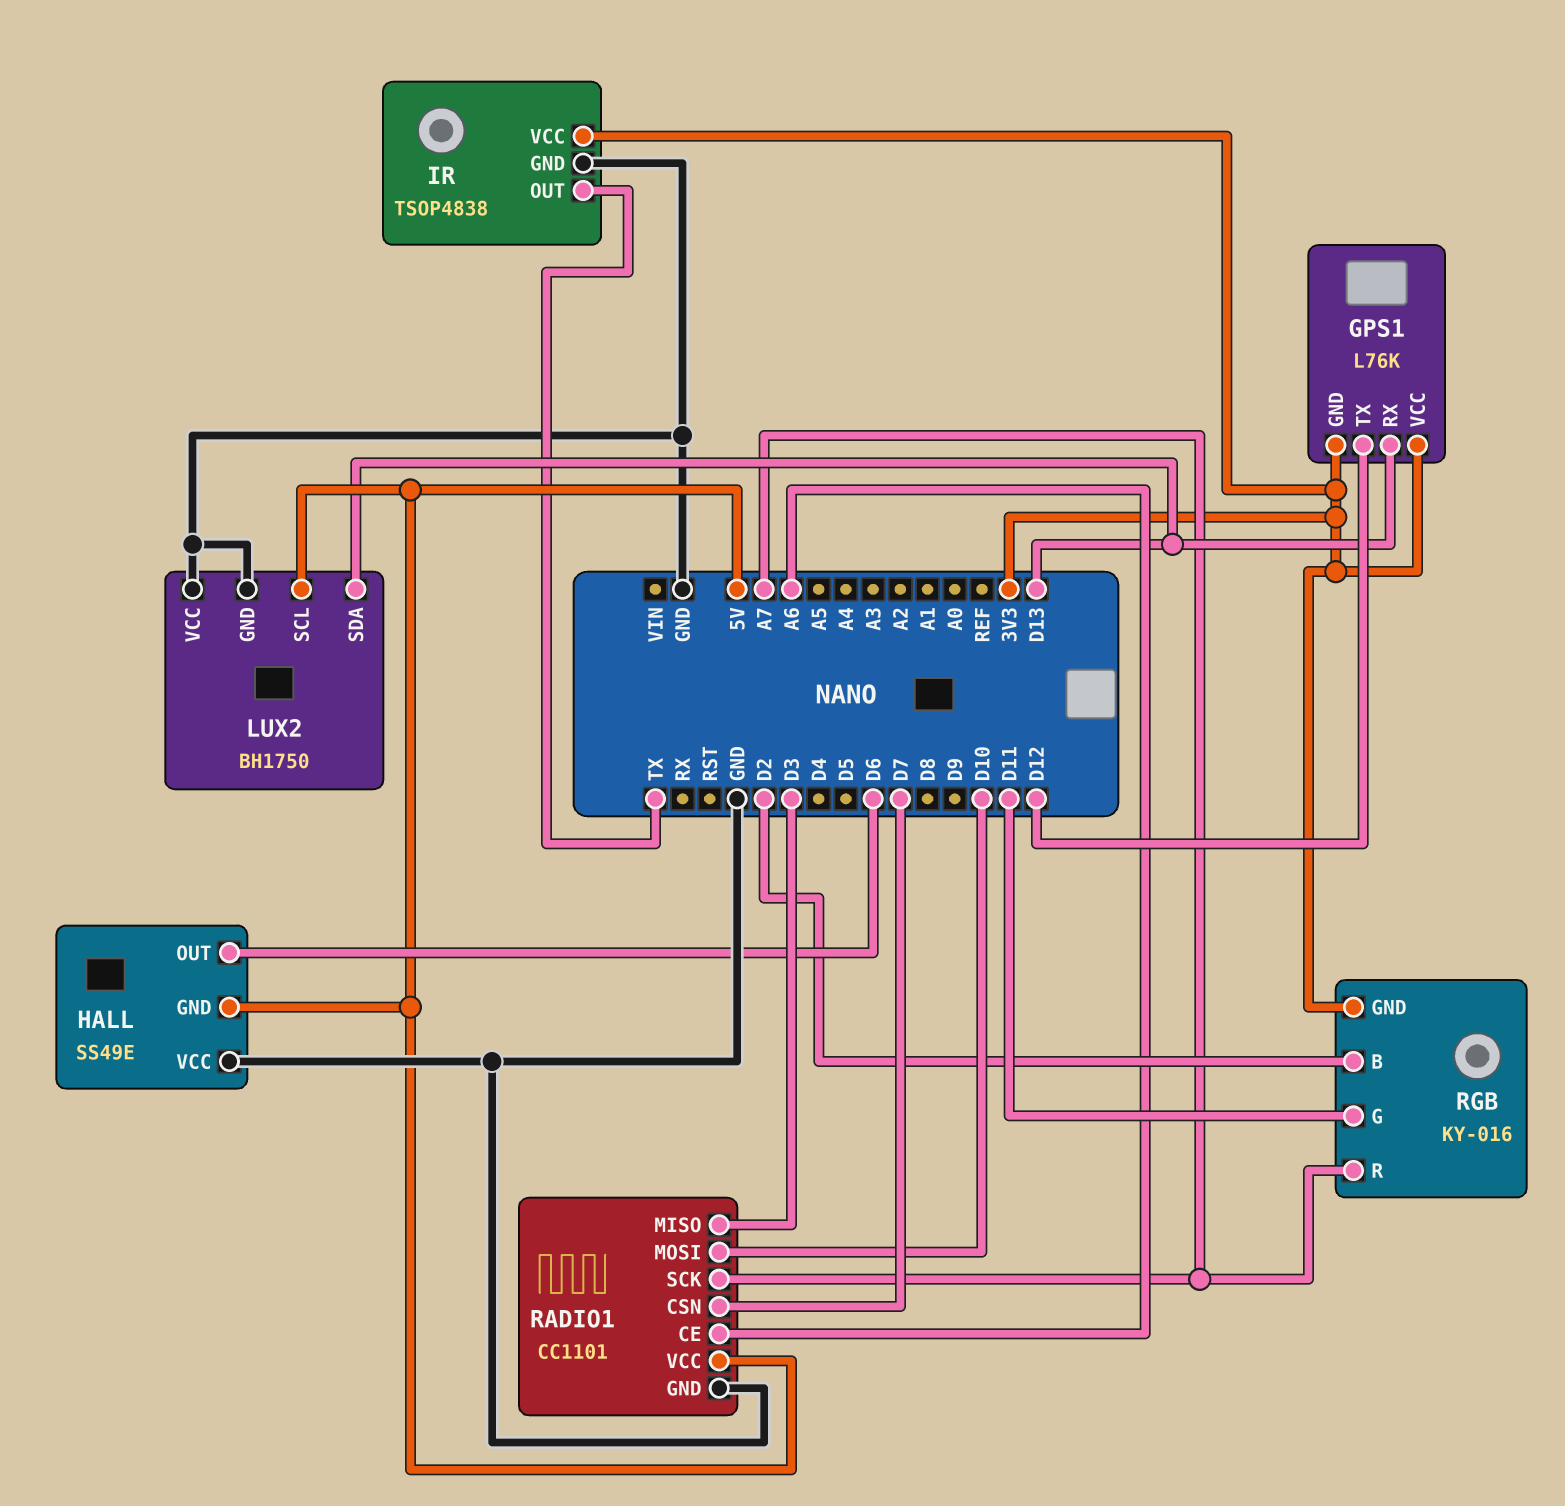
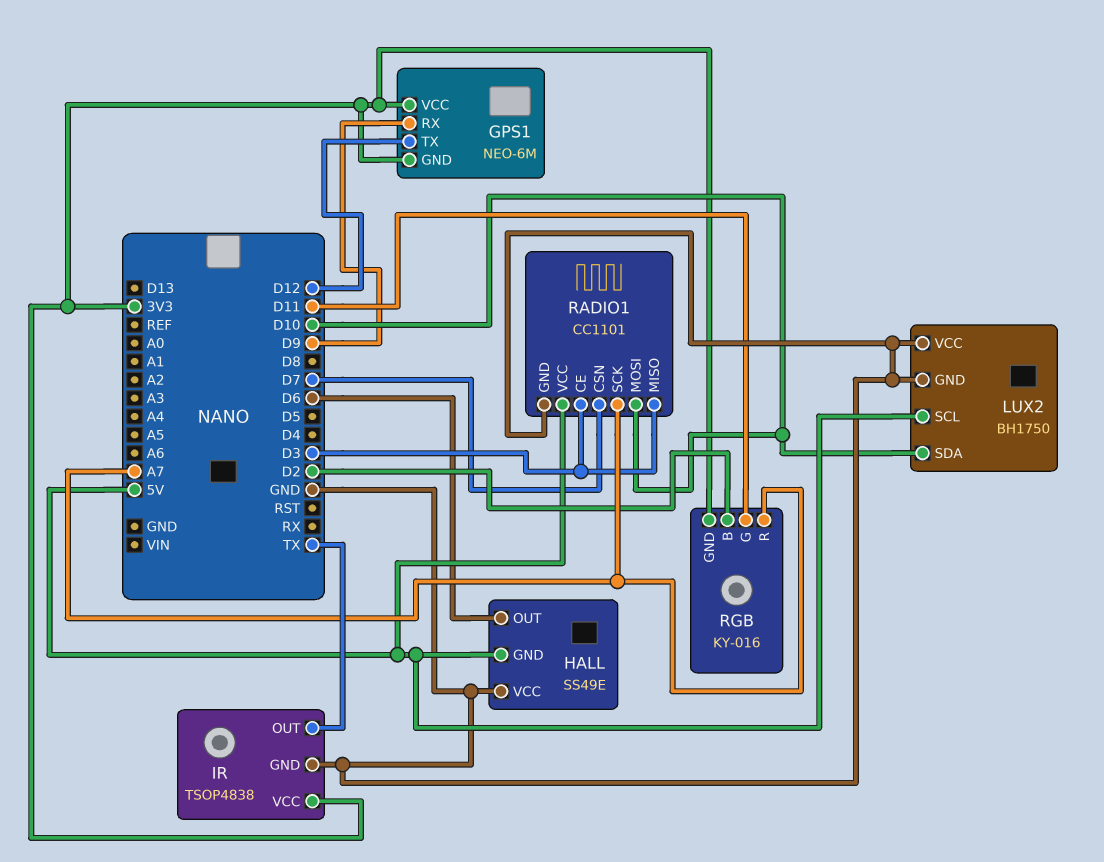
GPS1: L76K -> NEO-6M
GPS1 pin RX: D13 -> D9
LUX2 pin SDA: D13 -> D10
RADIO1 pin CE: A6 -> D3

